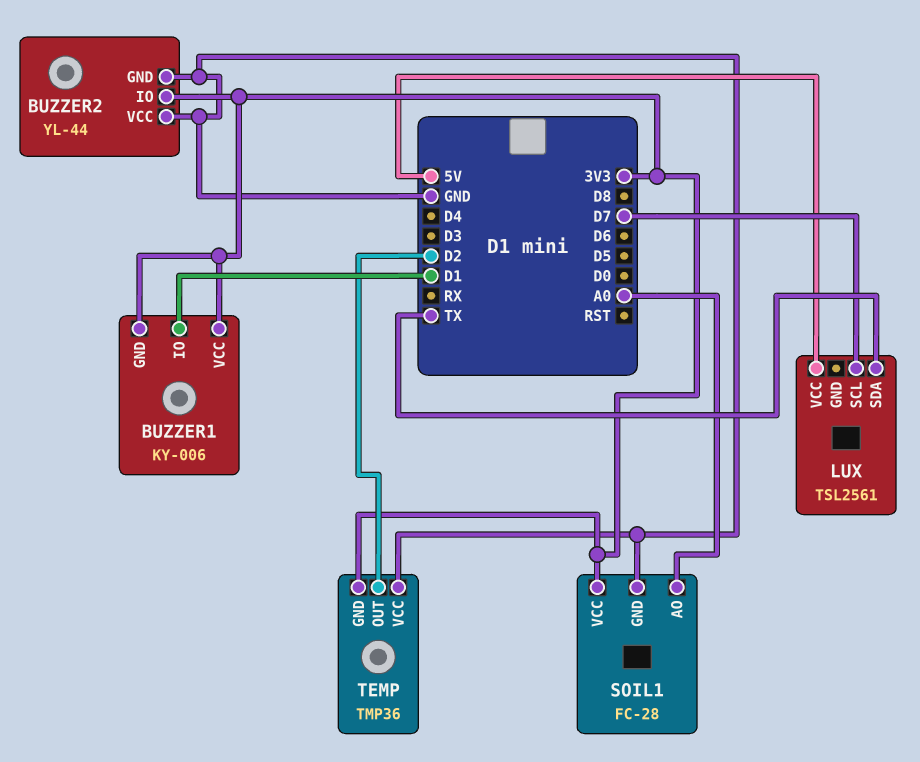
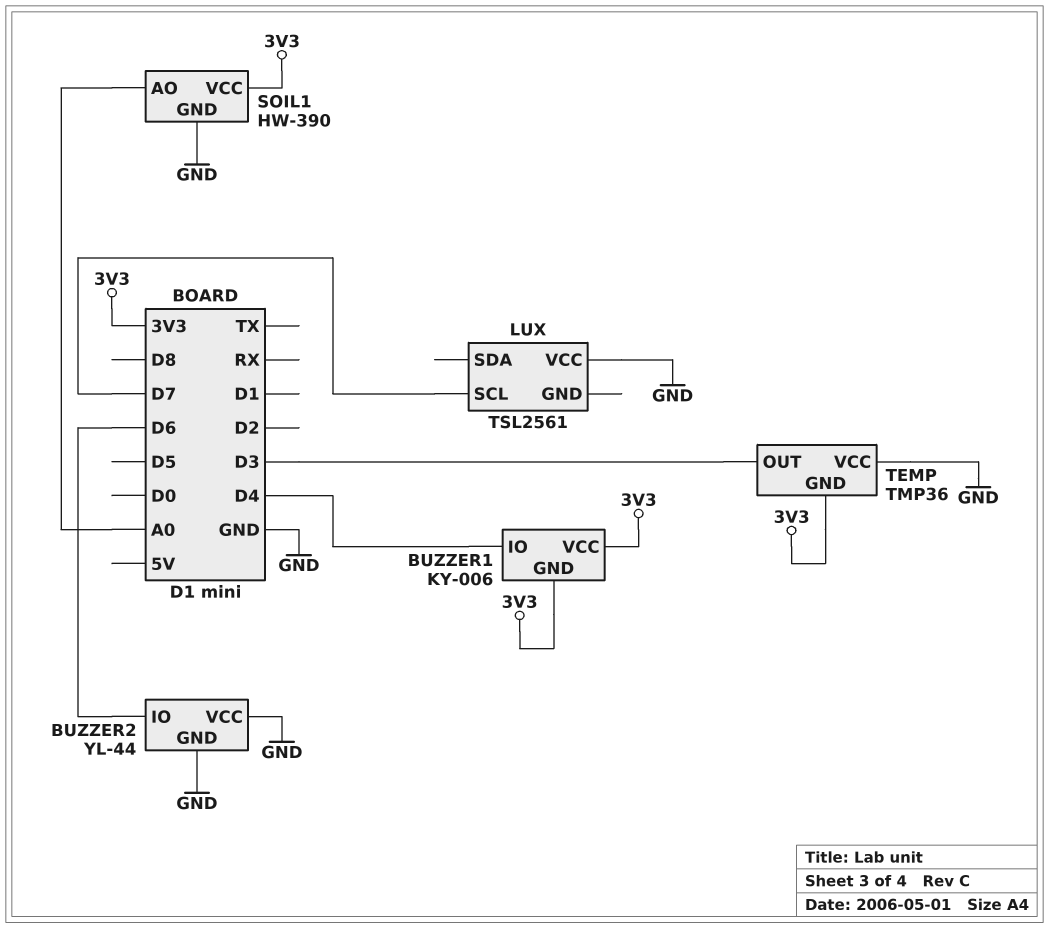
BUZZER1 pin IO: D1 -> D4
BUZZER2 pin IO: 3V3 -> D6
LUX pin SDA: TX -> none
LUX pin VCC: 5V -> GND
SOIL1: FC-28 -> HW-390
TEMP pin OUT: D2 -> D3

